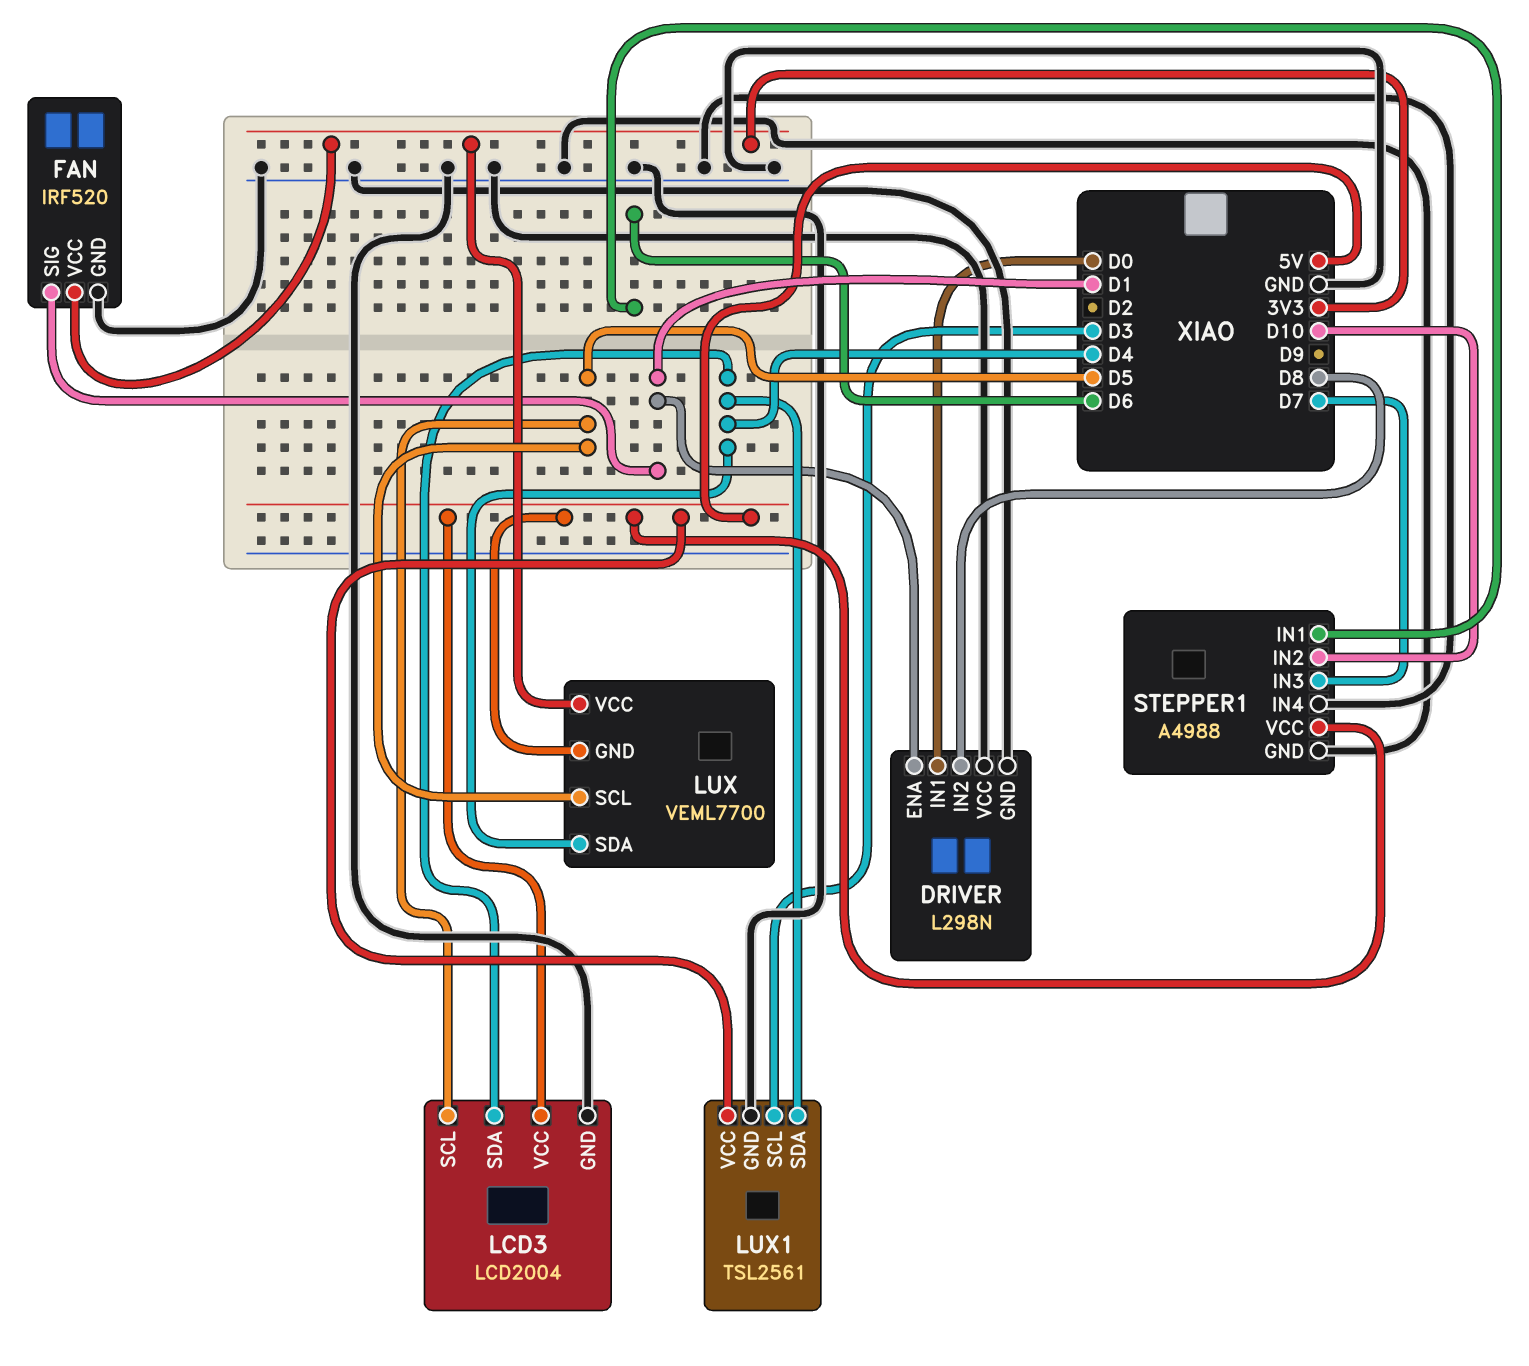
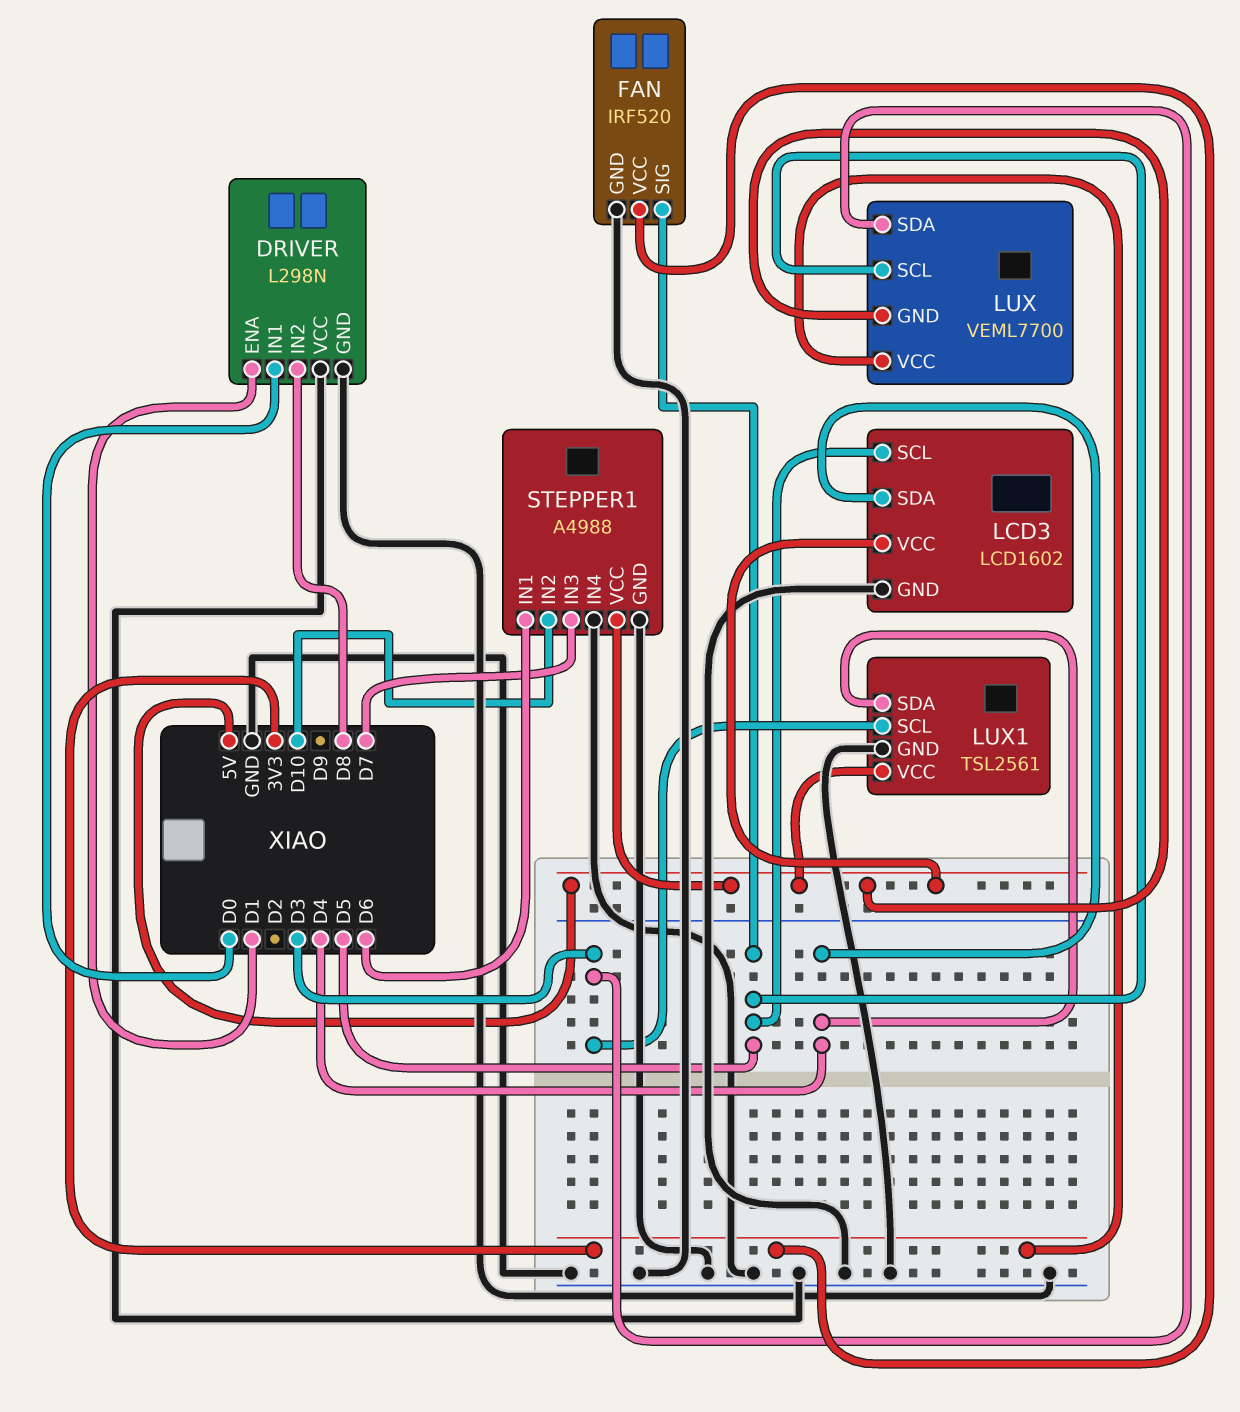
FAN pin SIG: D1 -> D5
LCD3: LCD2004 -> LCD1602
LUX pin SDA: D4 -> D3

